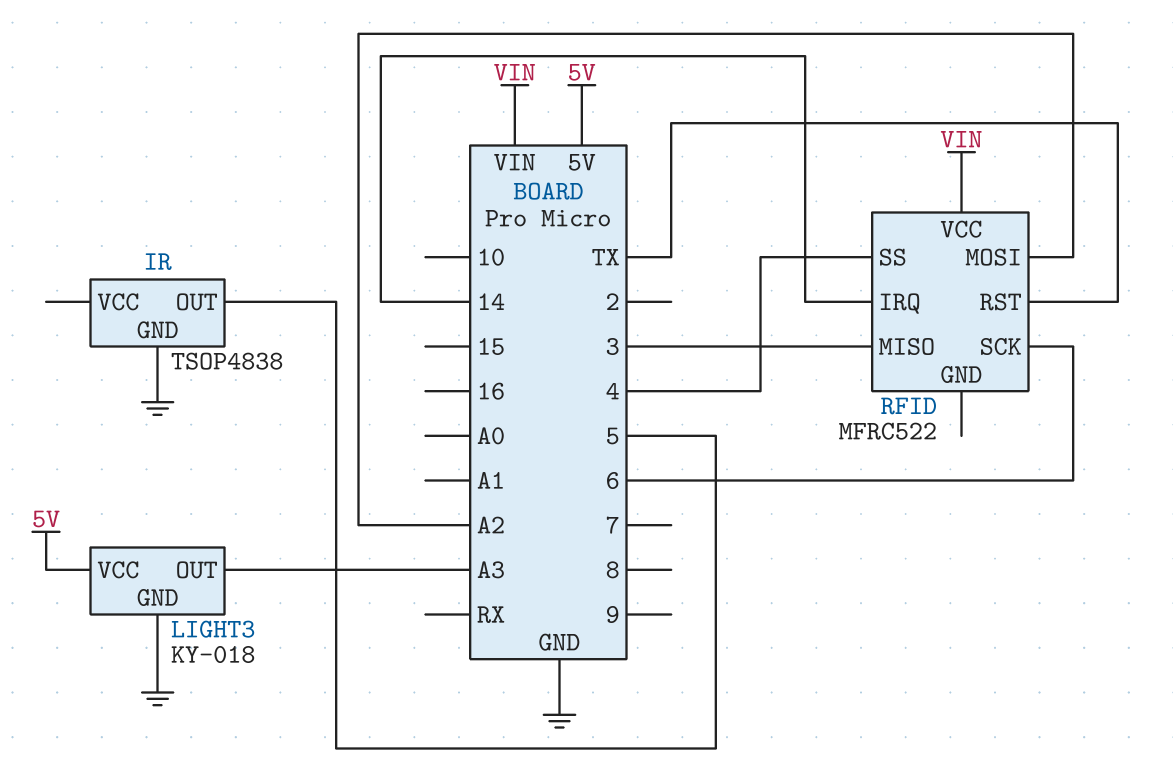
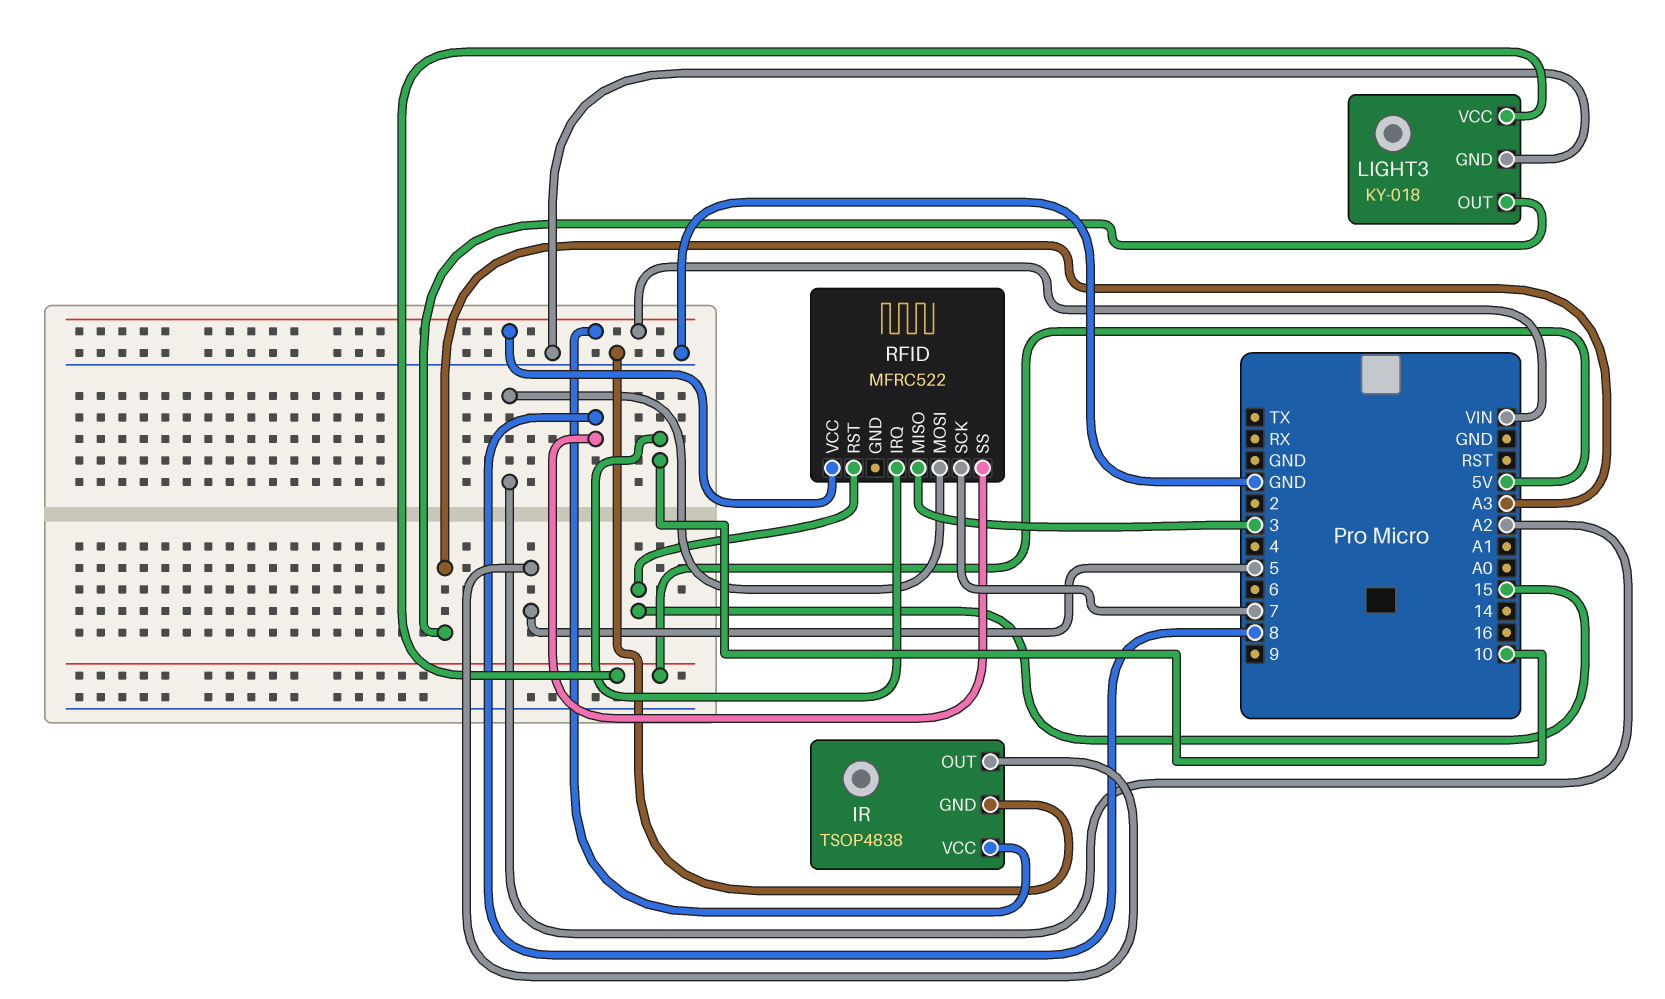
IR pin VCC: none -> VIN
RFID pin IRQ: 14 -> 10
RFID pin RST: TX -> 15
RFID pin SCK: 6 -> 7
RFID pin SS: 4 -> 8

